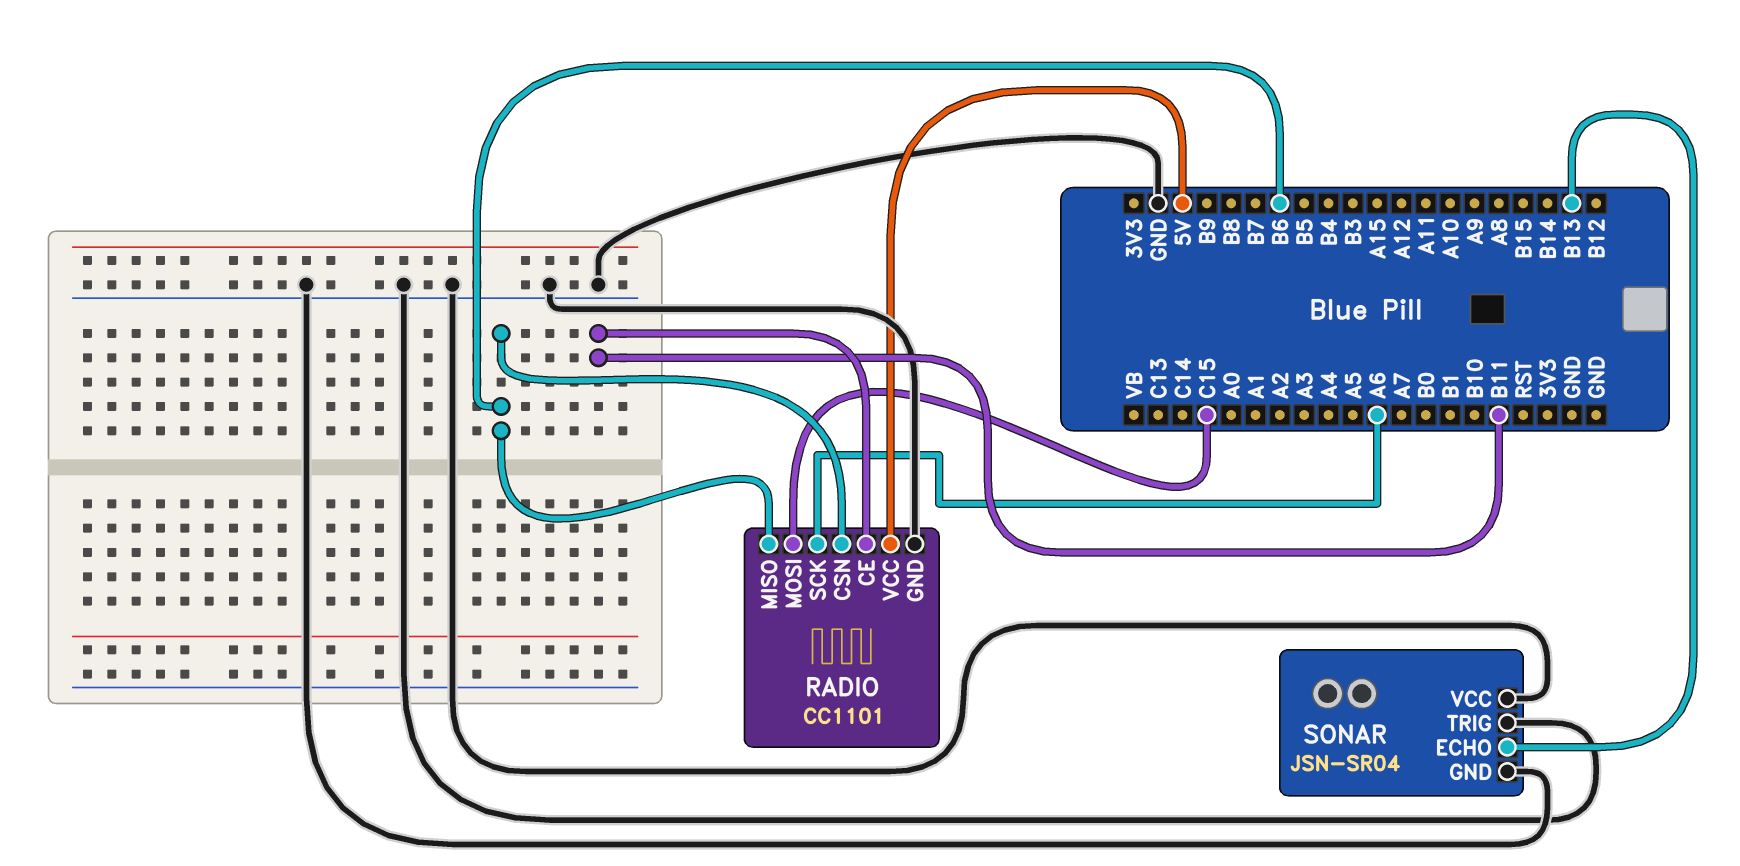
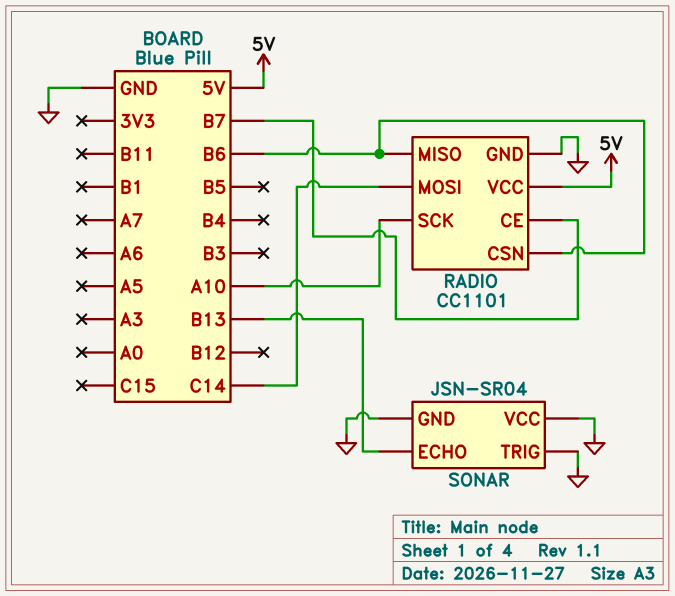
RADIO pin CE: B11 -> B7
RADIO pin MOSI: C15 -> C14
RADIO pin SCK: A6 -> A10

